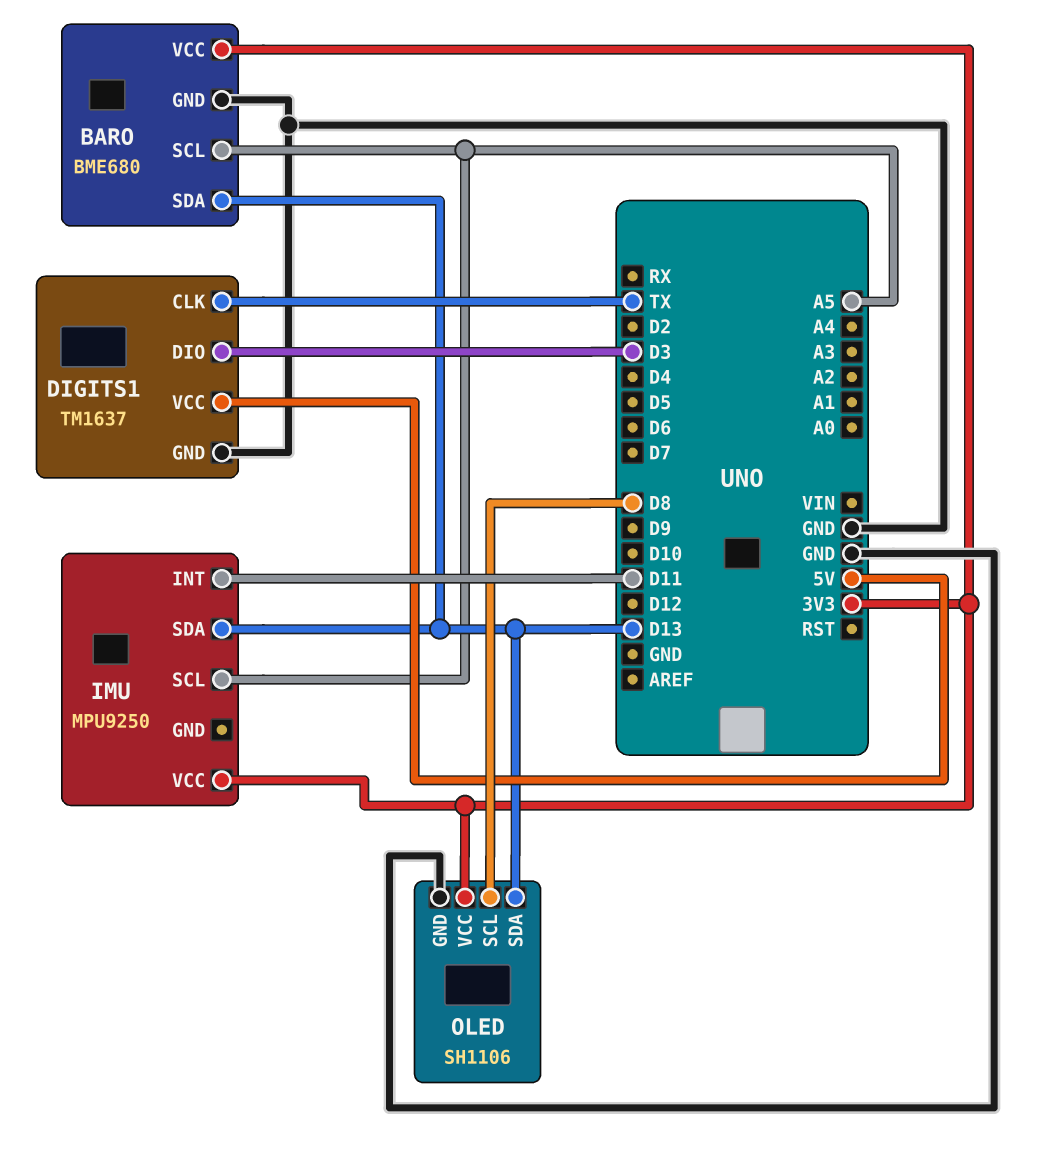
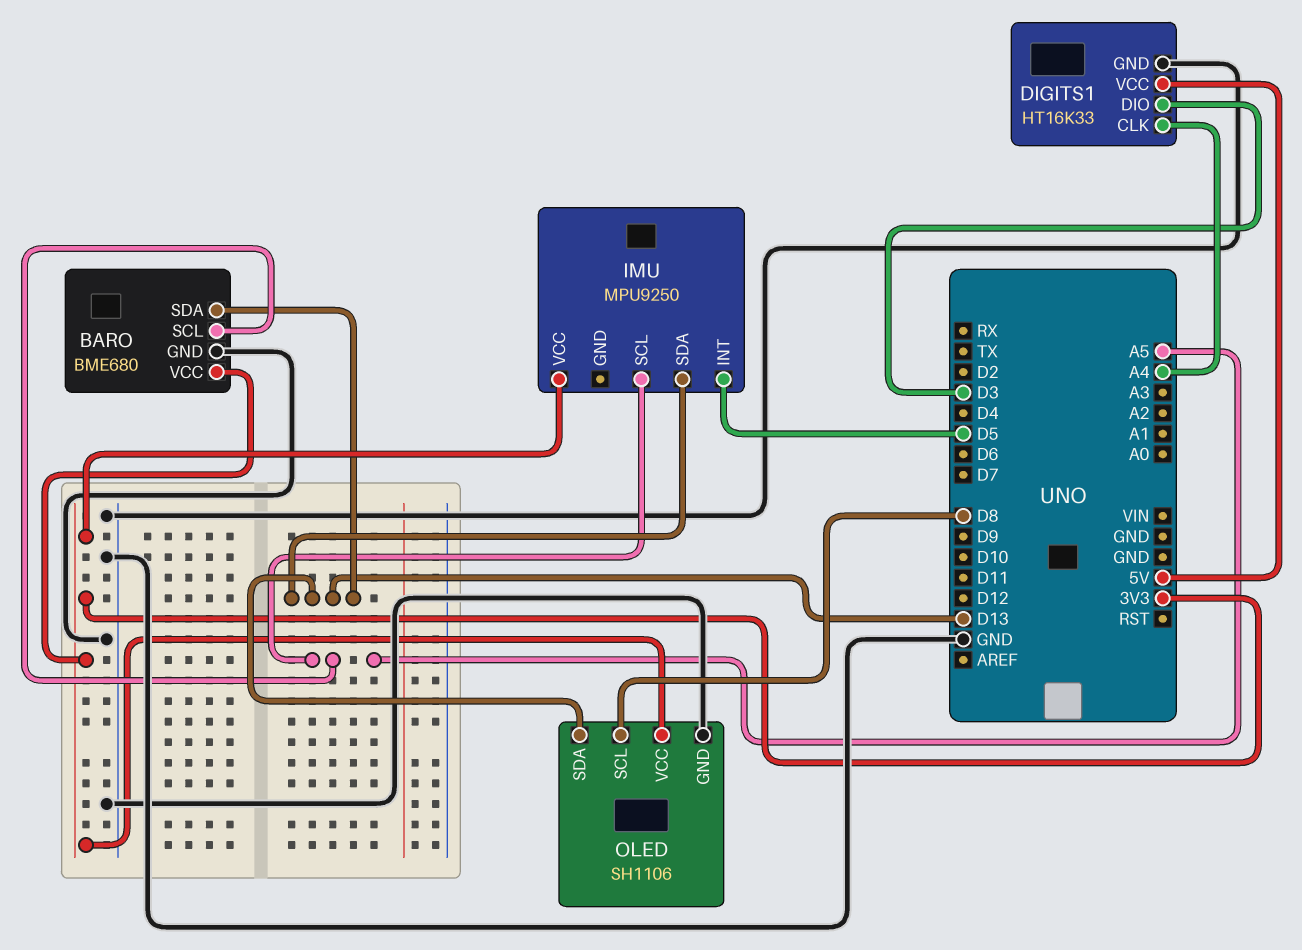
DIGITS1: TM1637 -> HT16K33
DIGITS1 pin CLK: TX -> A4
IMU pin INT: D11 -> D5

